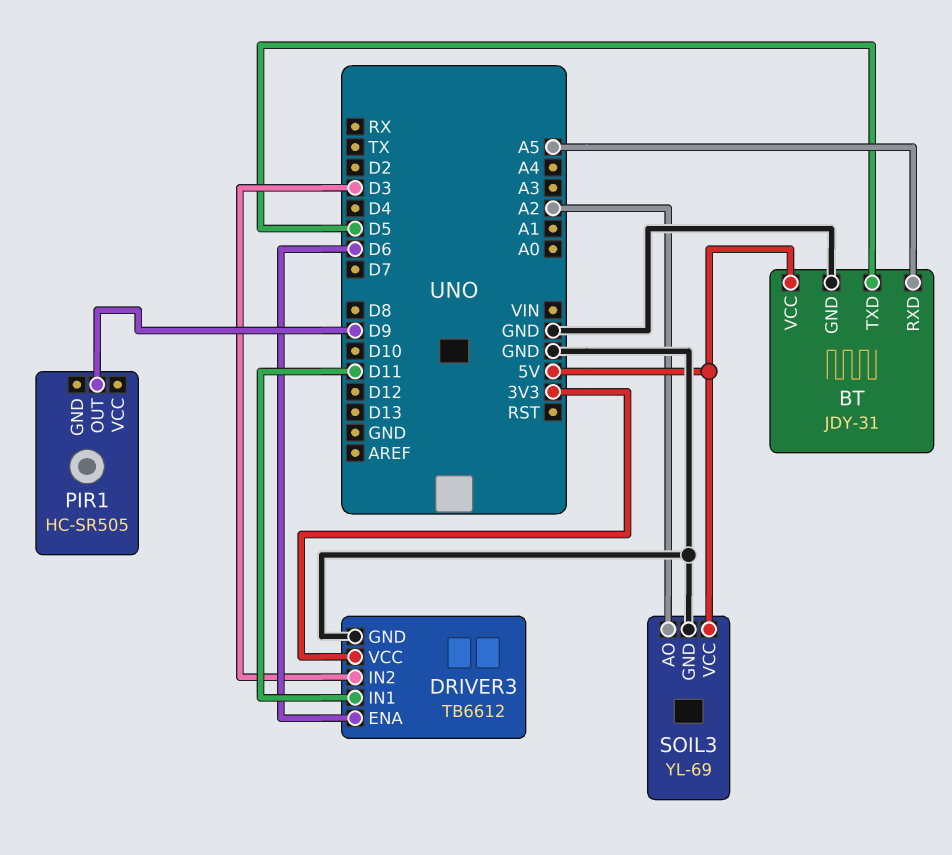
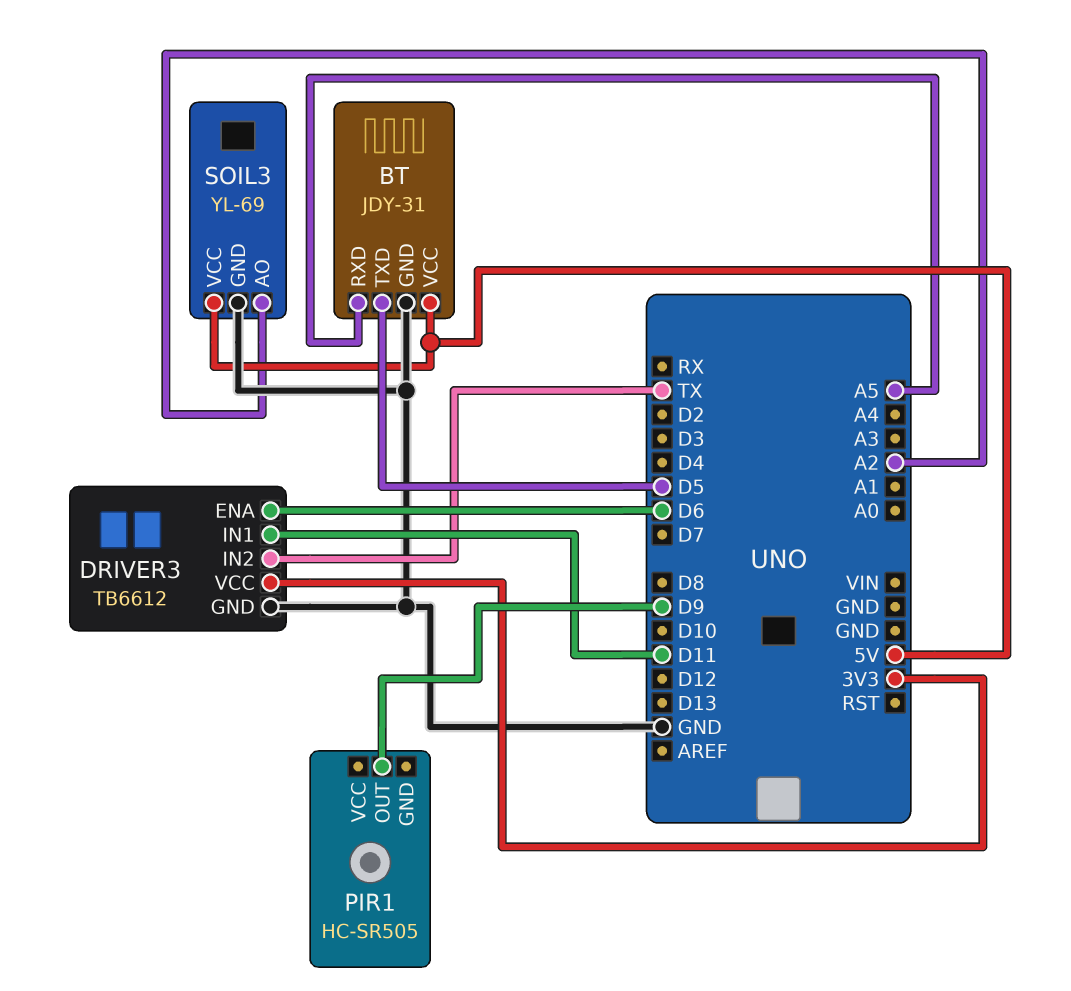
DRIVER3 pin IN2: D3 -> TX

